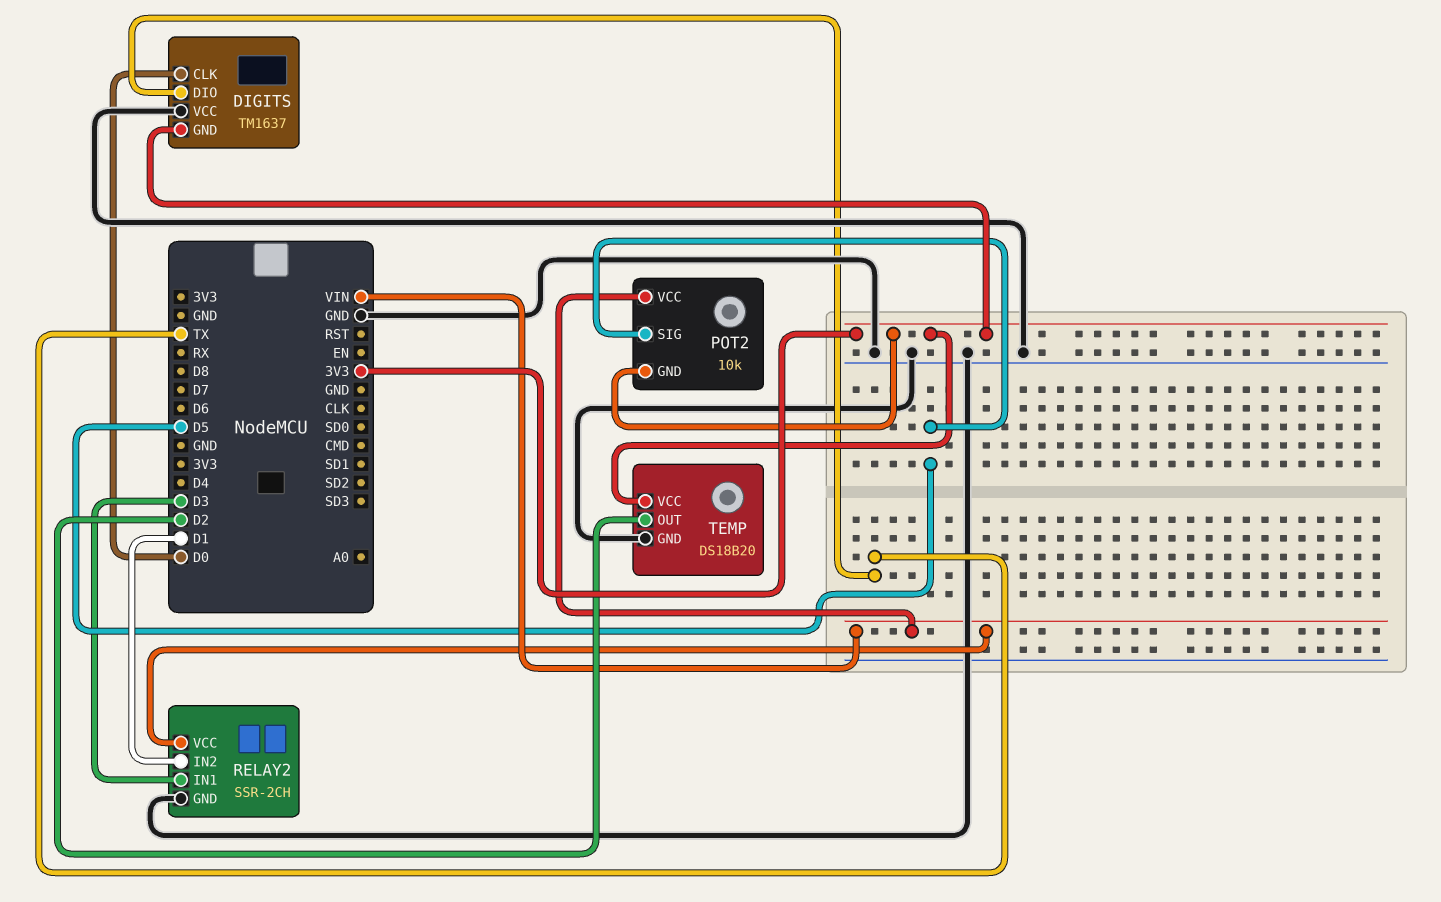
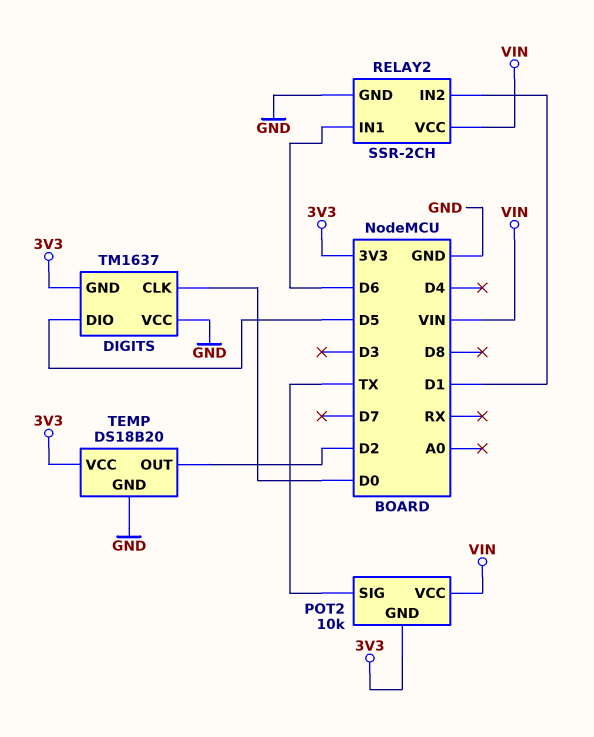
DIGITS pin DIO: TX -> D5
POT2 pin SIG: D5 -> TX
RELAY2 pin IN1: D3 -> D6

